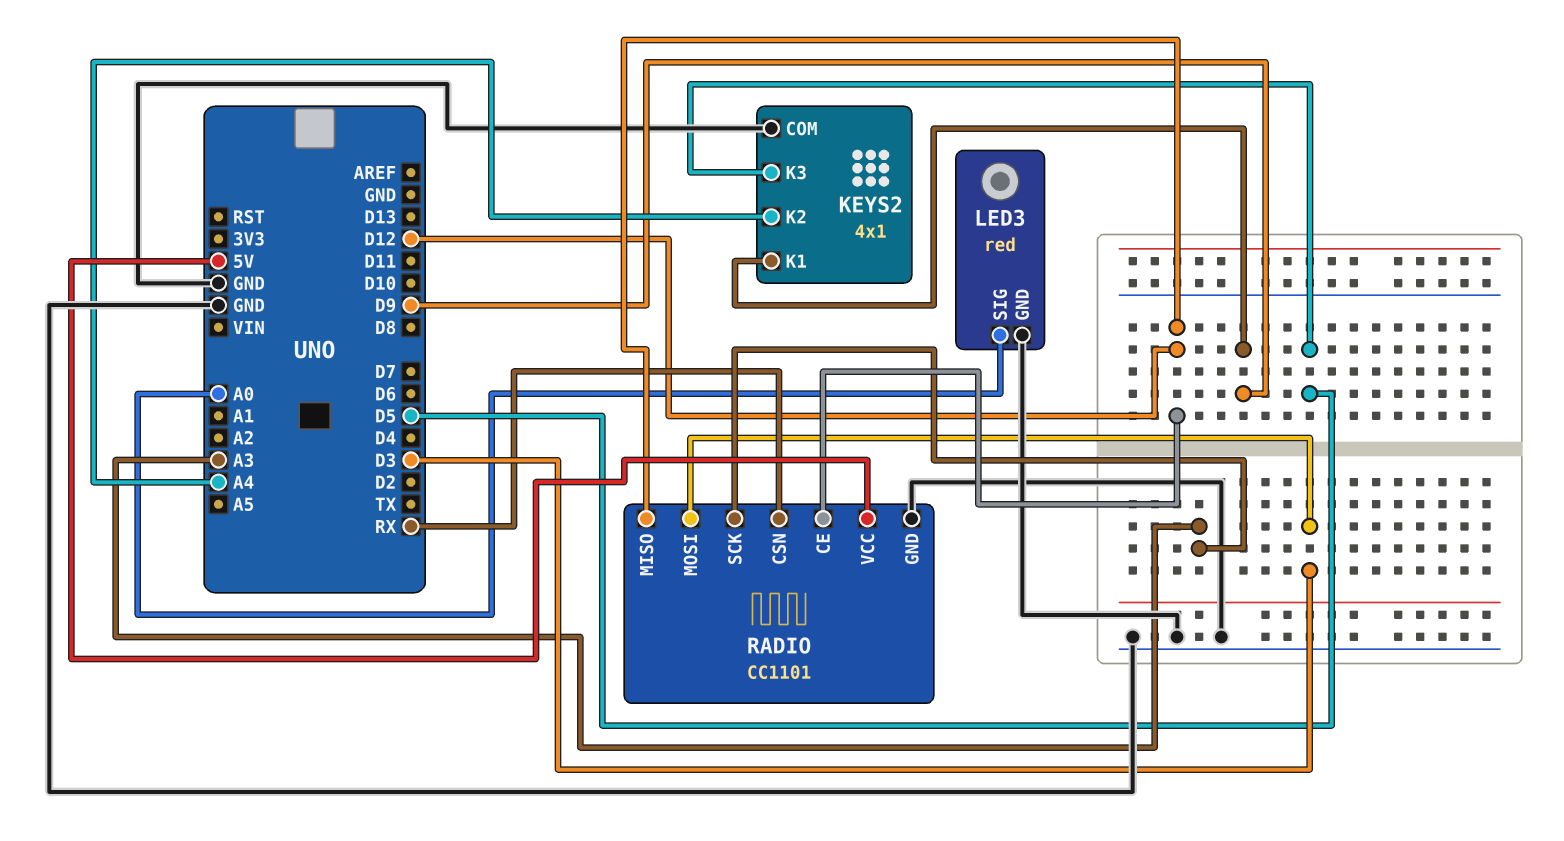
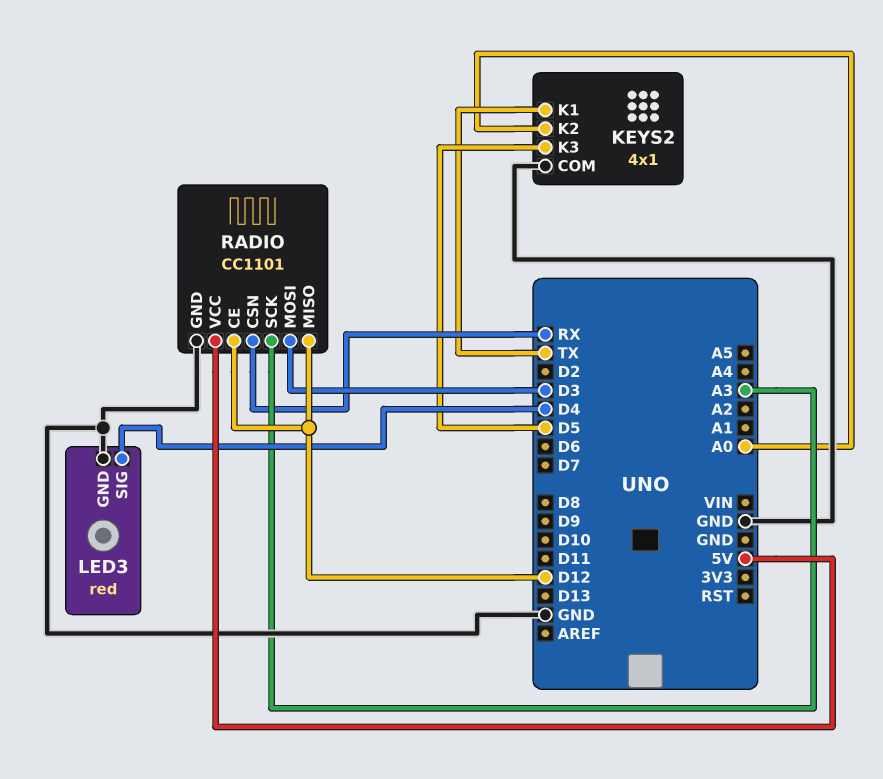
KEYS2 pin K1: D9 -> TX
KEYS2 pin K2: A4 -> A0
LED3 pin SIG: A0 -> D4

